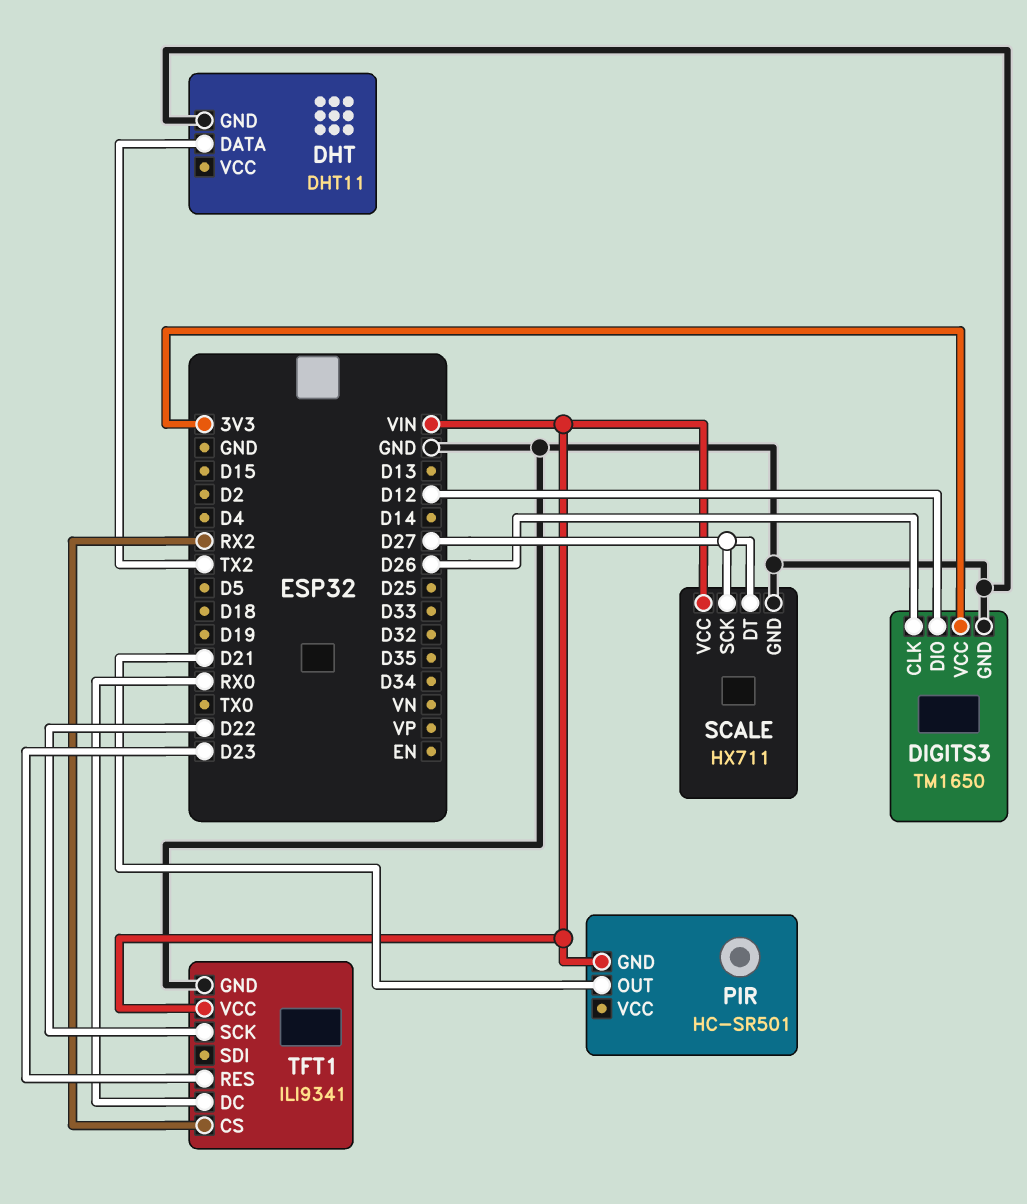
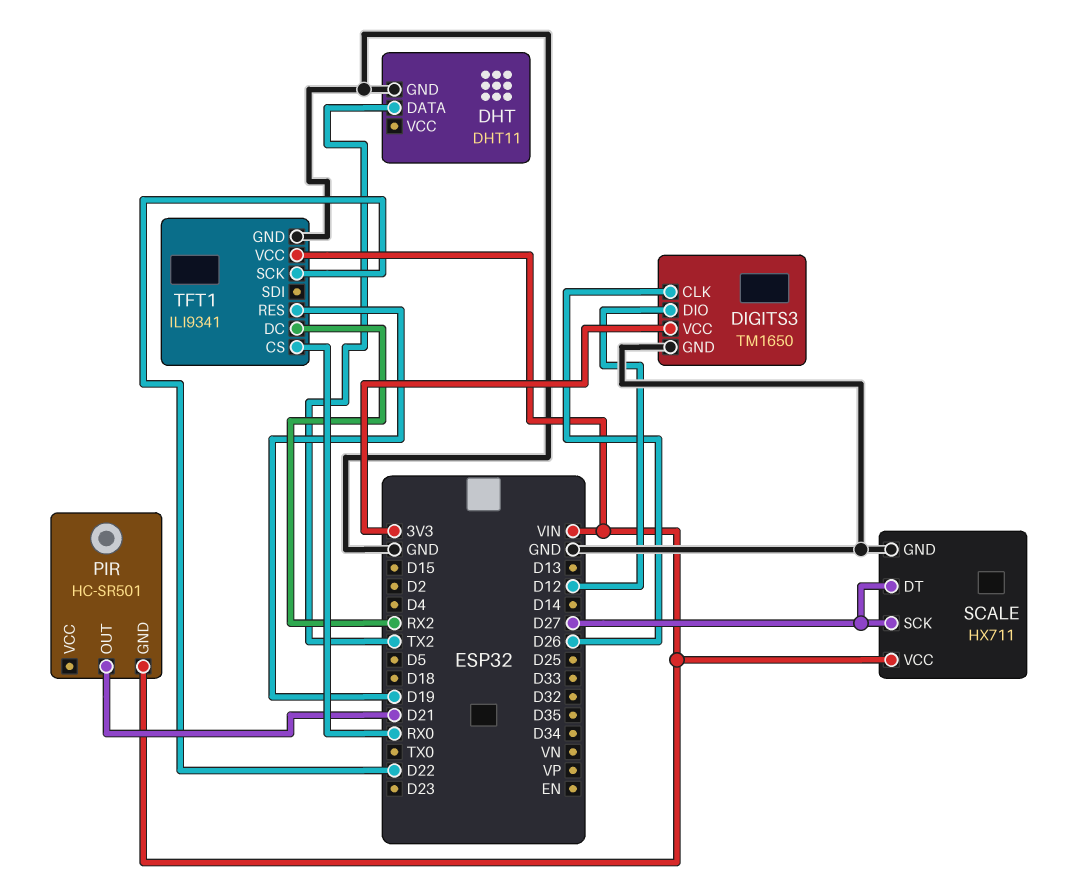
TFT1 pin CS: RX2 -> RX0
TFT1 pin DC: RX0 -> RX2
TFT1 pin RES: D23 -> D19

